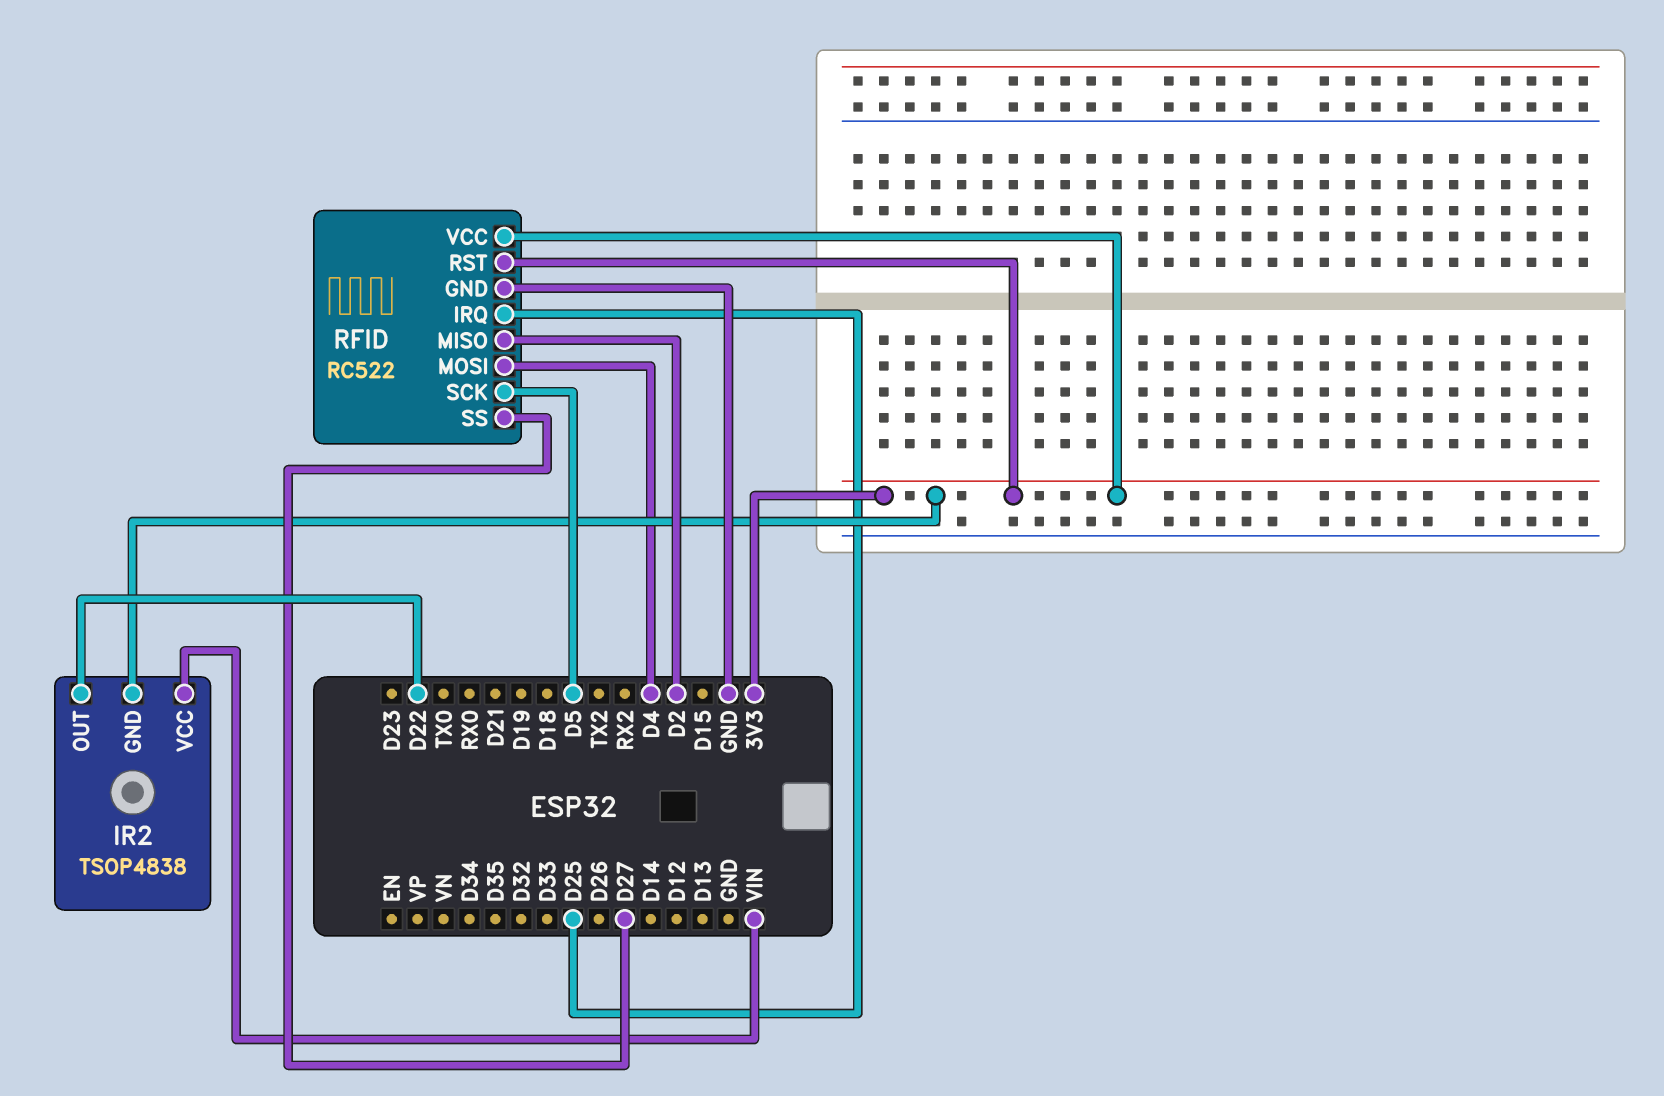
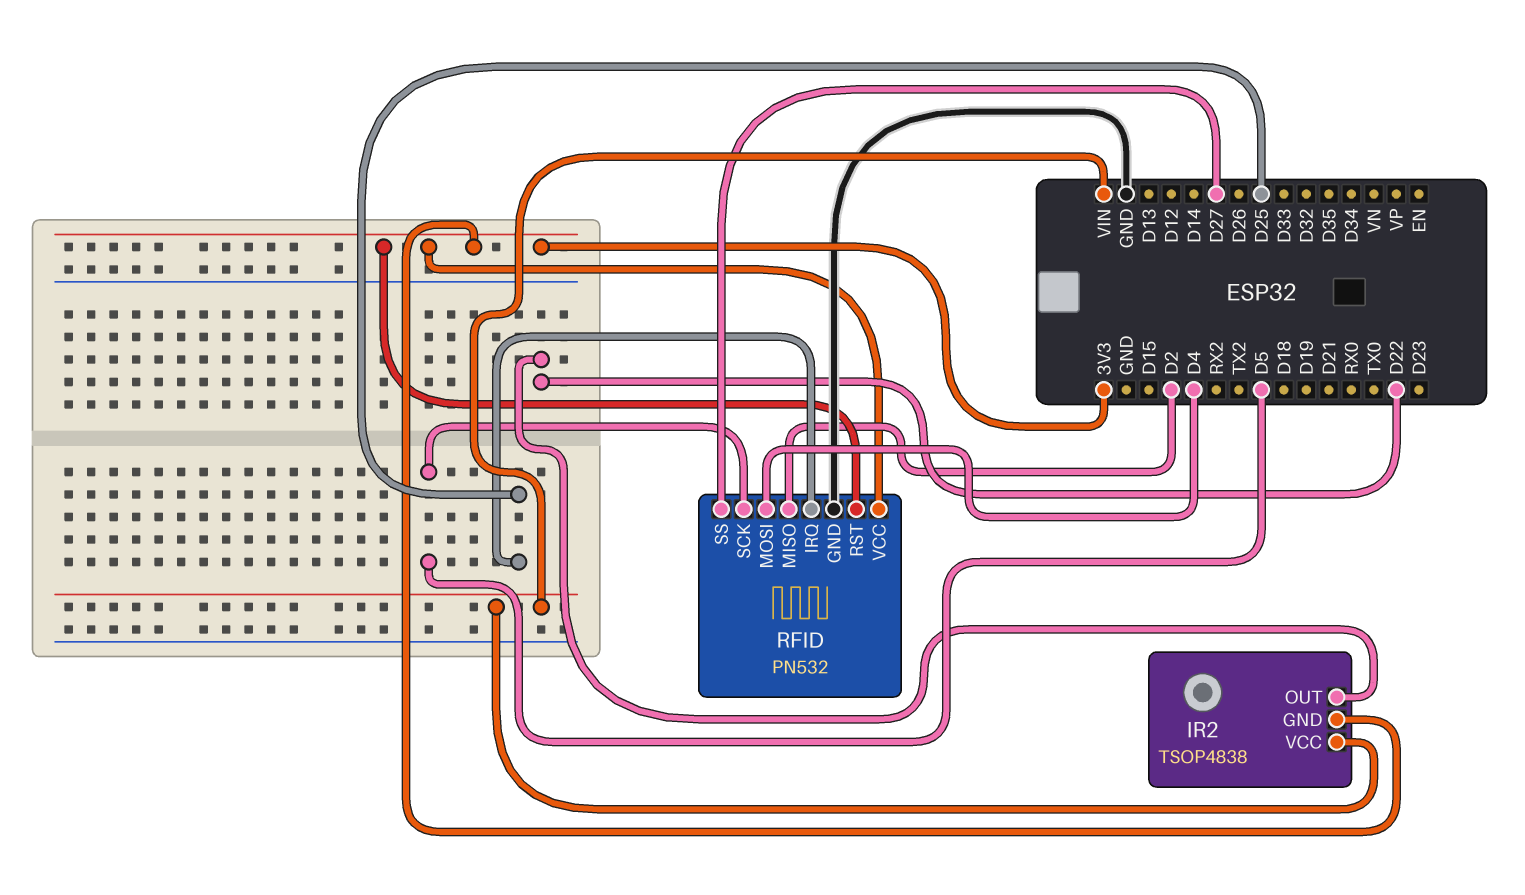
RFID: RC522 -> PN532

